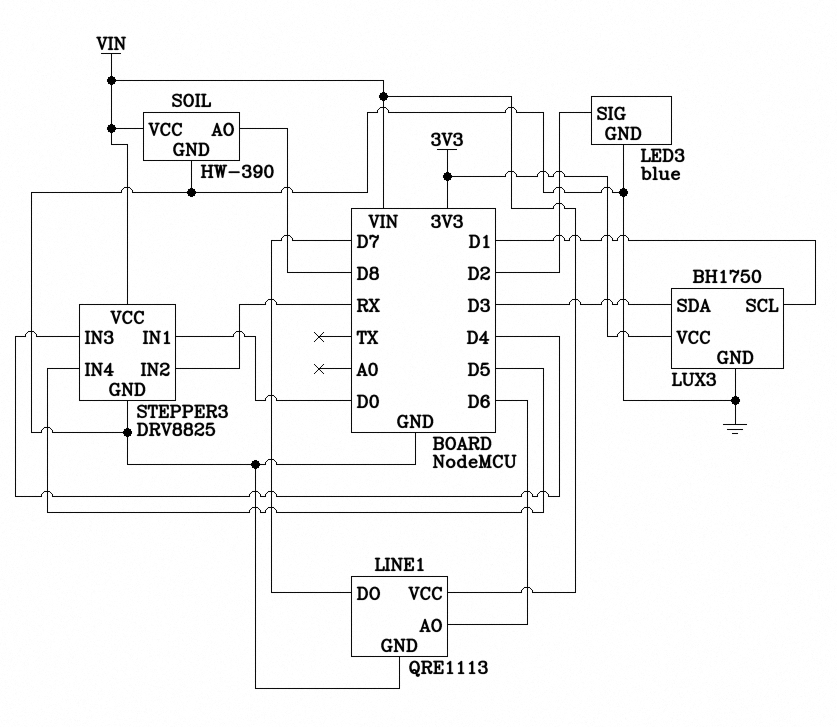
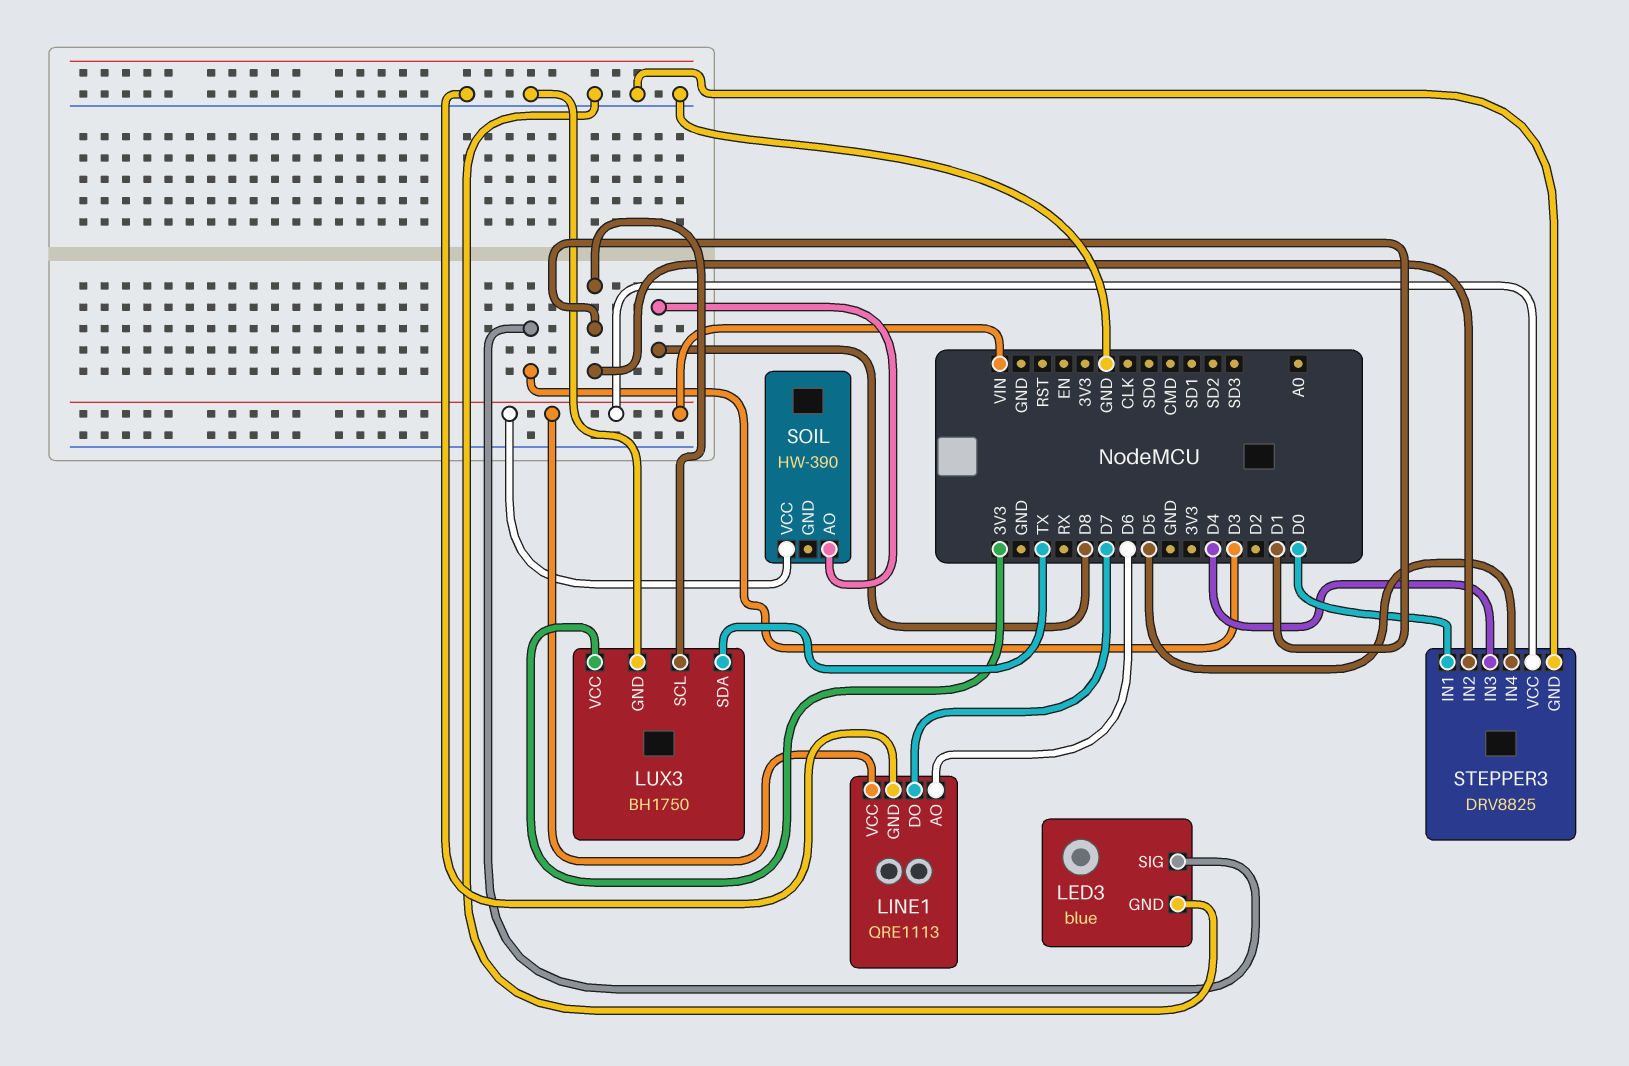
LED3 pin SIG: D2 -> D3
LUX3 pin SDA: D3 -> TX
SOIL pin GND: GND -> none
STEPPER3 pin IN2: RX -> D1

